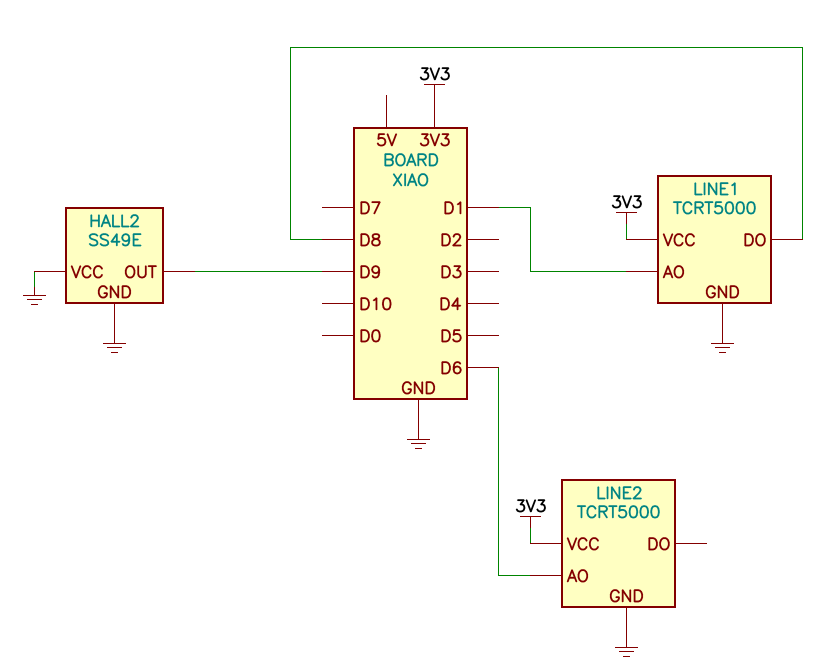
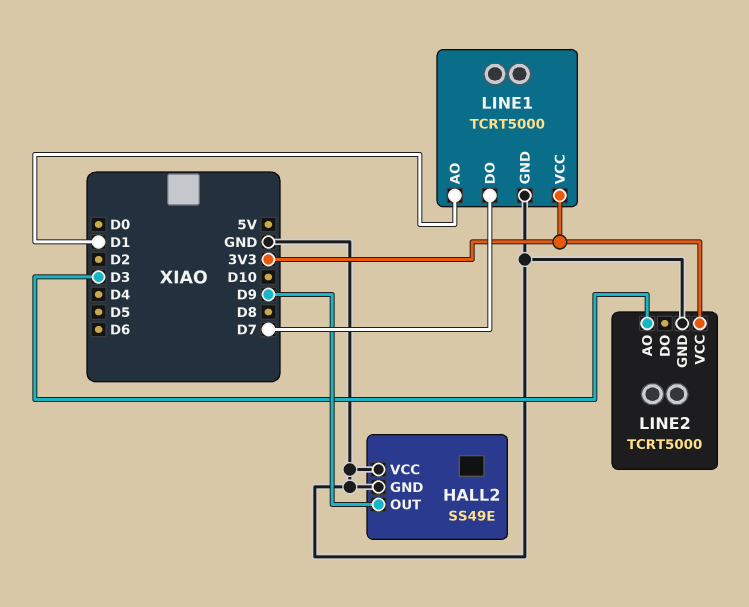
LINE1 pin DO: D8 -> D7
LINE2 pin AO: D6 -> D3

